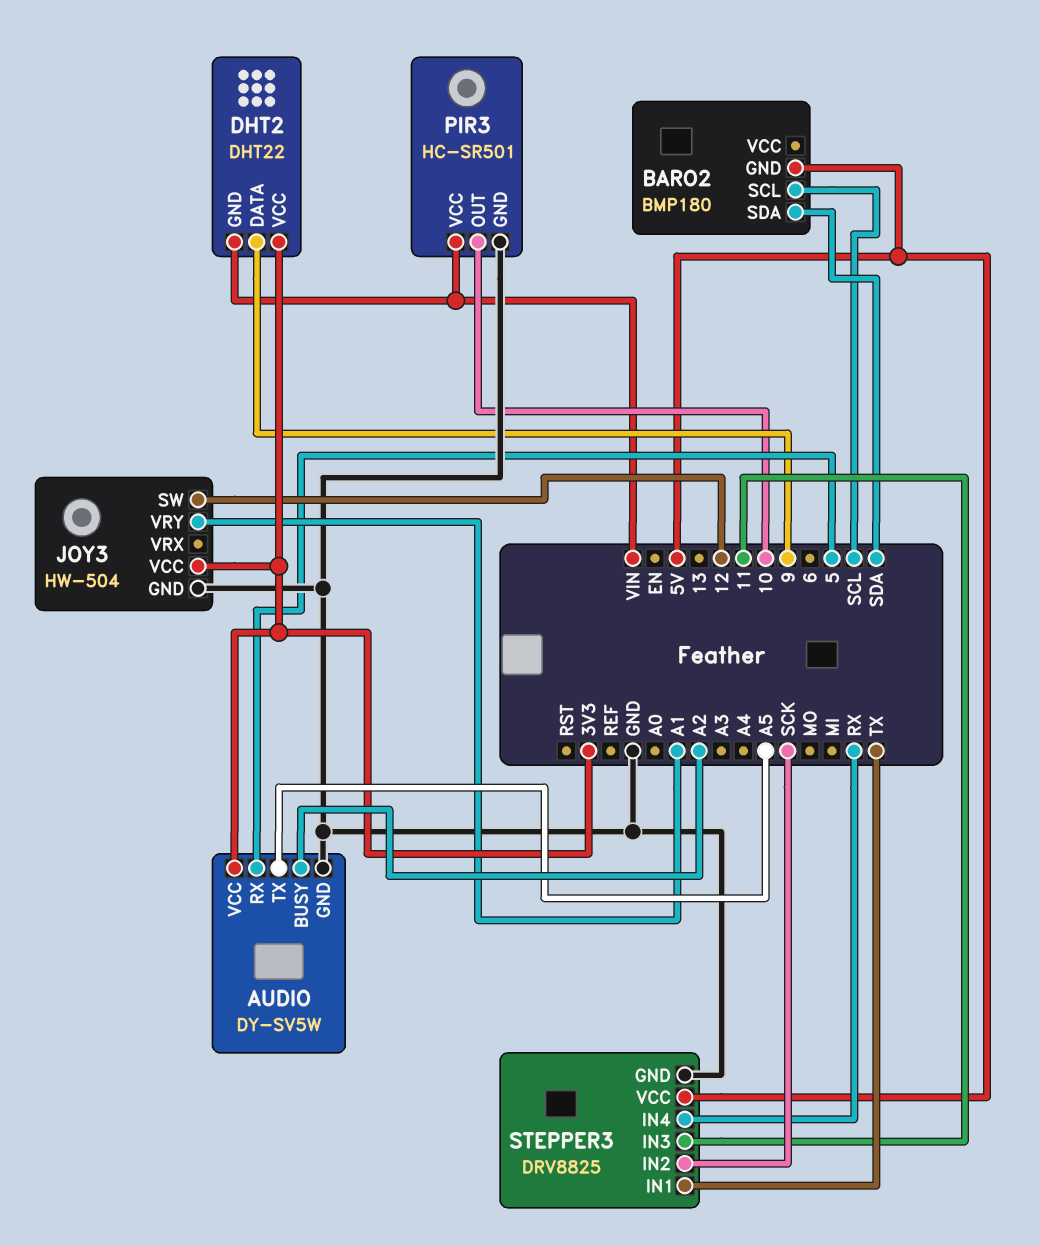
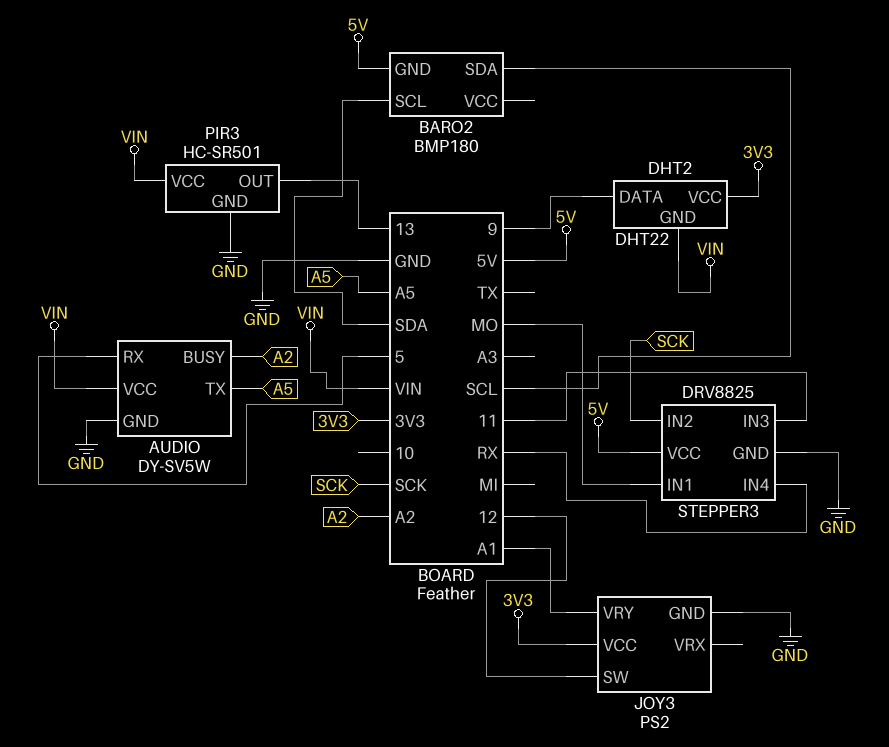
AUDIO pin VCC: 3V3 -> VIN
BARO2 pin SCL: SCL -> SDA
BARO2 pin SDA: SDA -> SCL
JOY3: HW-504 -> PS2
PIR3 pin OUT: 10 -> 13
STEPPER3 pin IN1: TX -> MO

